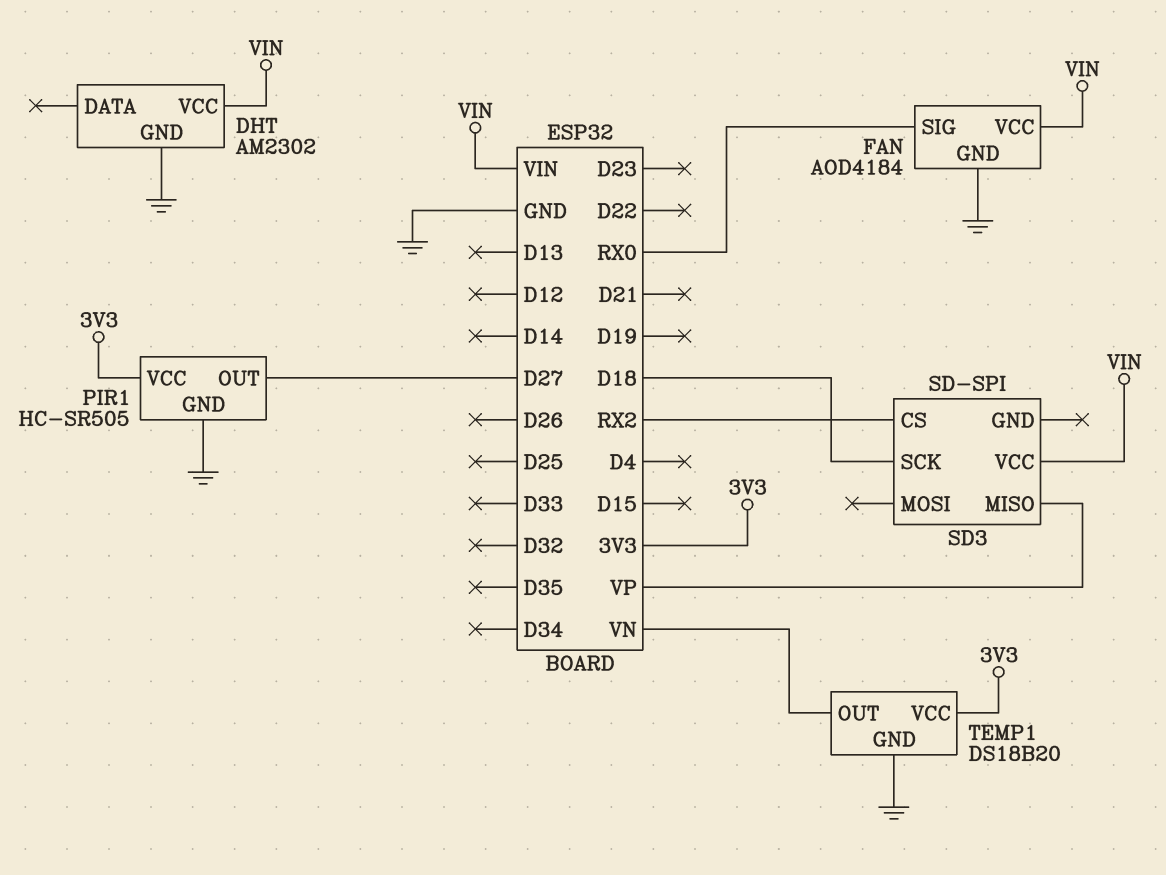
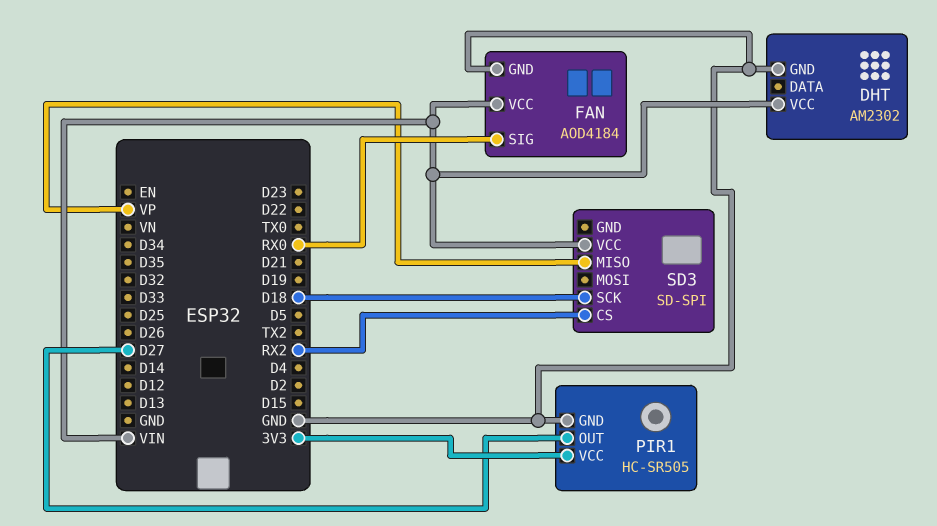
TEMP1: DS18B20 -> none
TEMP1 pin GND: GND -> none
TEMP1 pin OUT: VN -> none
TEMP1 pin VCC: 3V3 -> none

